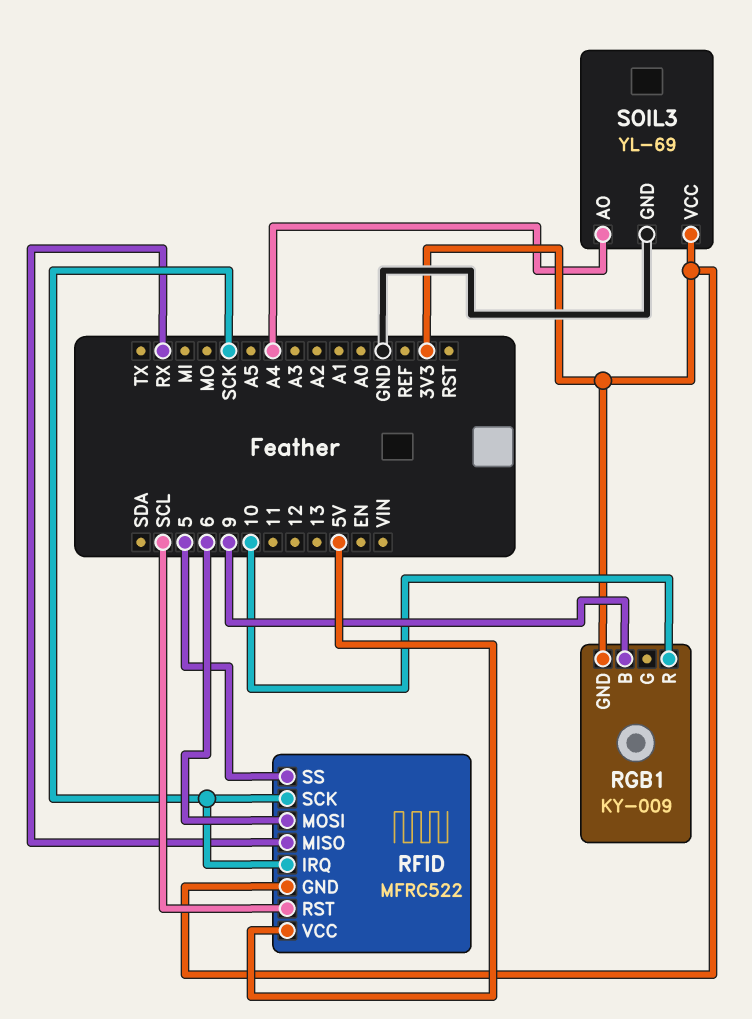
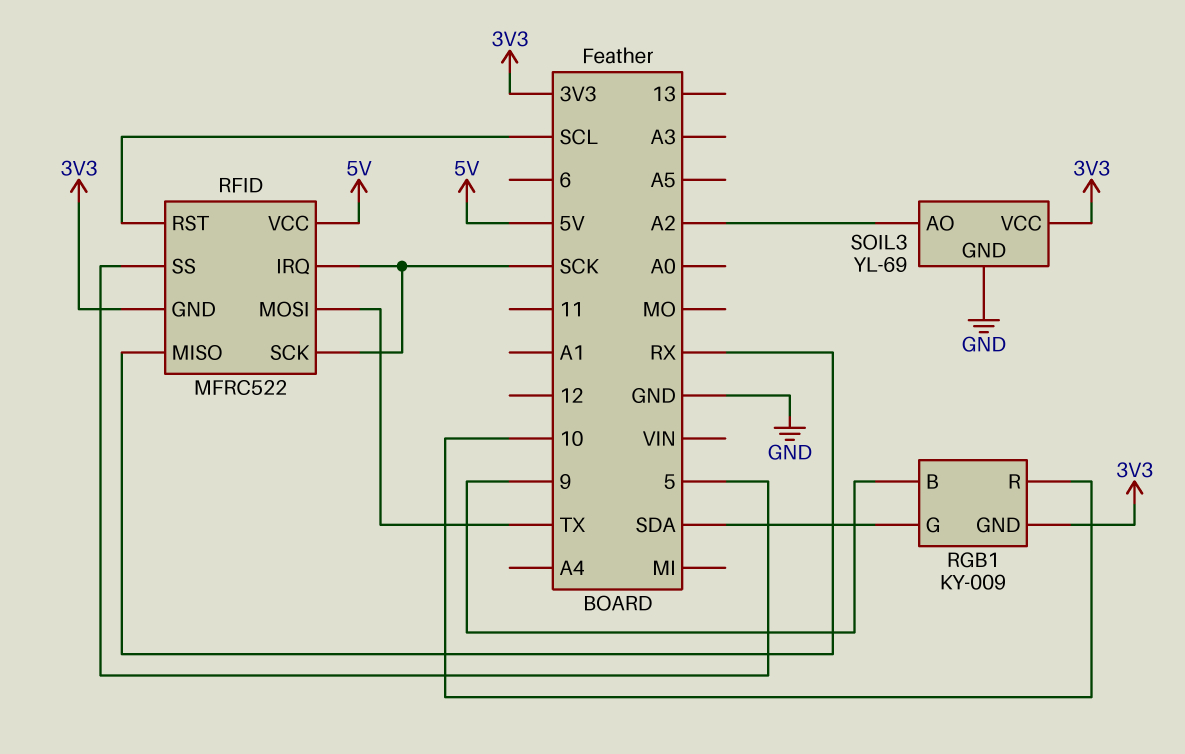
RFID pin MOSI: 6 -> TX
RGB1 pin G: none -> SDA
SOIL3 pin AO: A4 -> A2

